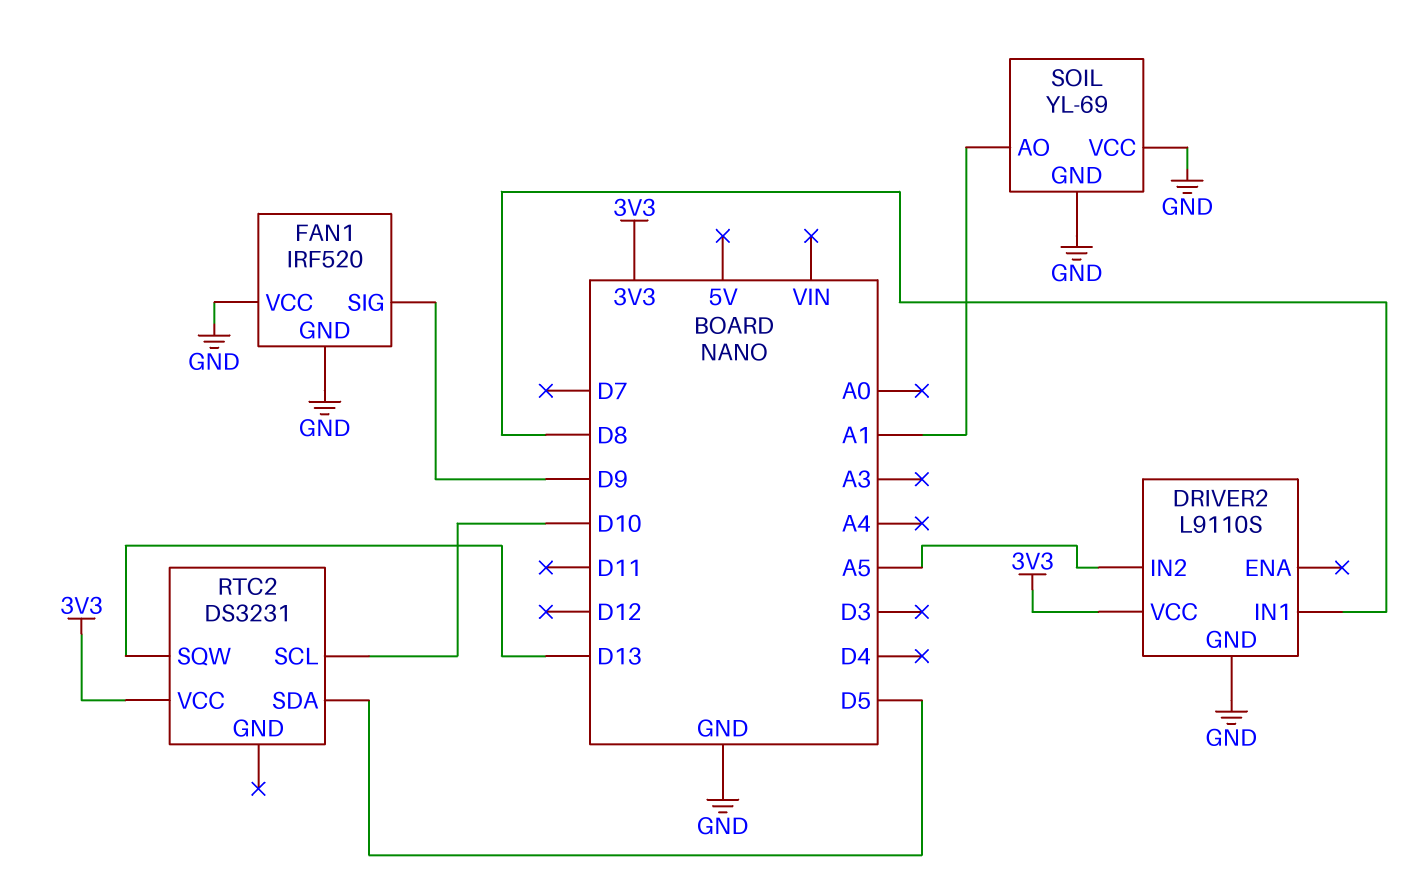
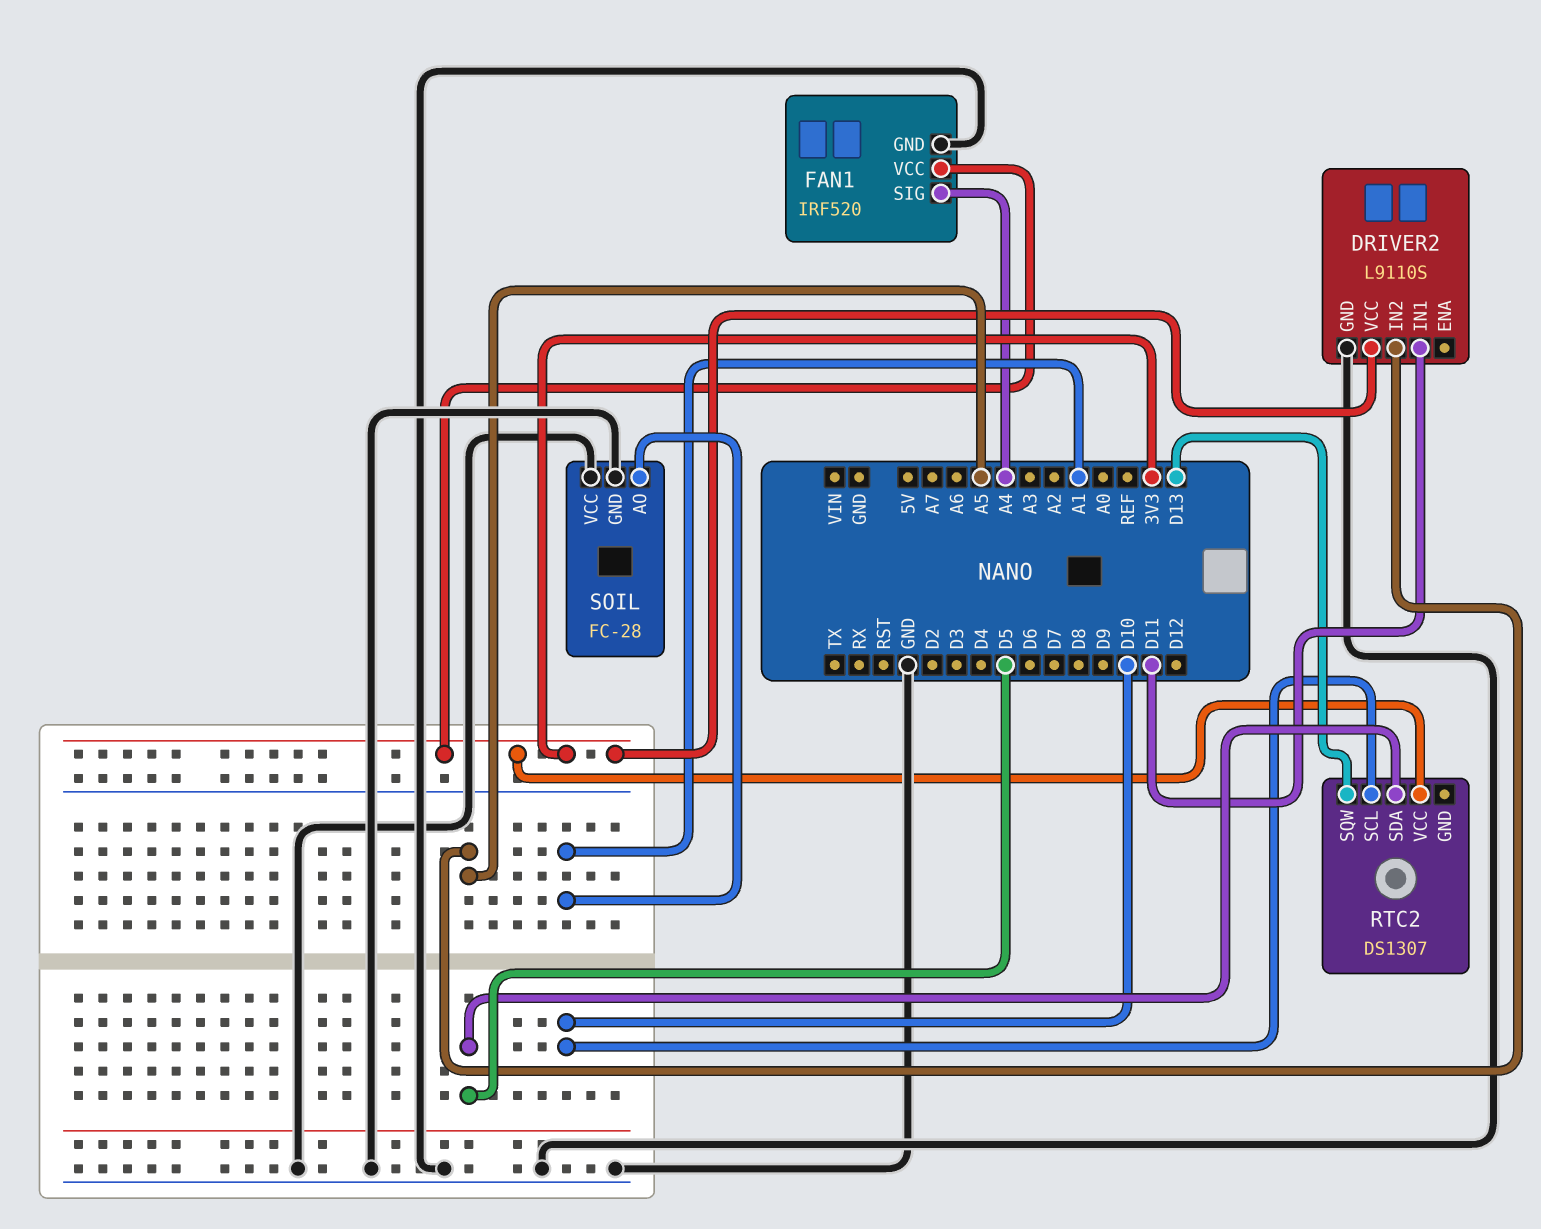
DRIVER2 pin IN1: D8 -> D11
FAN1 pin SIG: D9 -> A4
FAN1 pin VCC: GND -> 3V3
RTC2: DS3231 -> DS1307
SOIL: YL-69 -> FC-28

